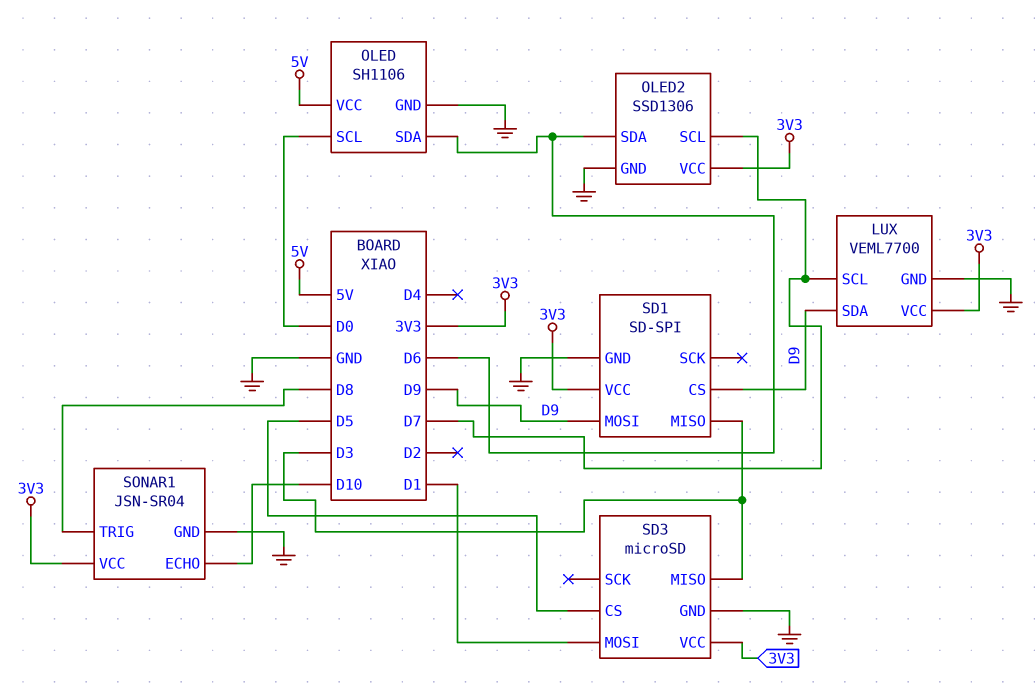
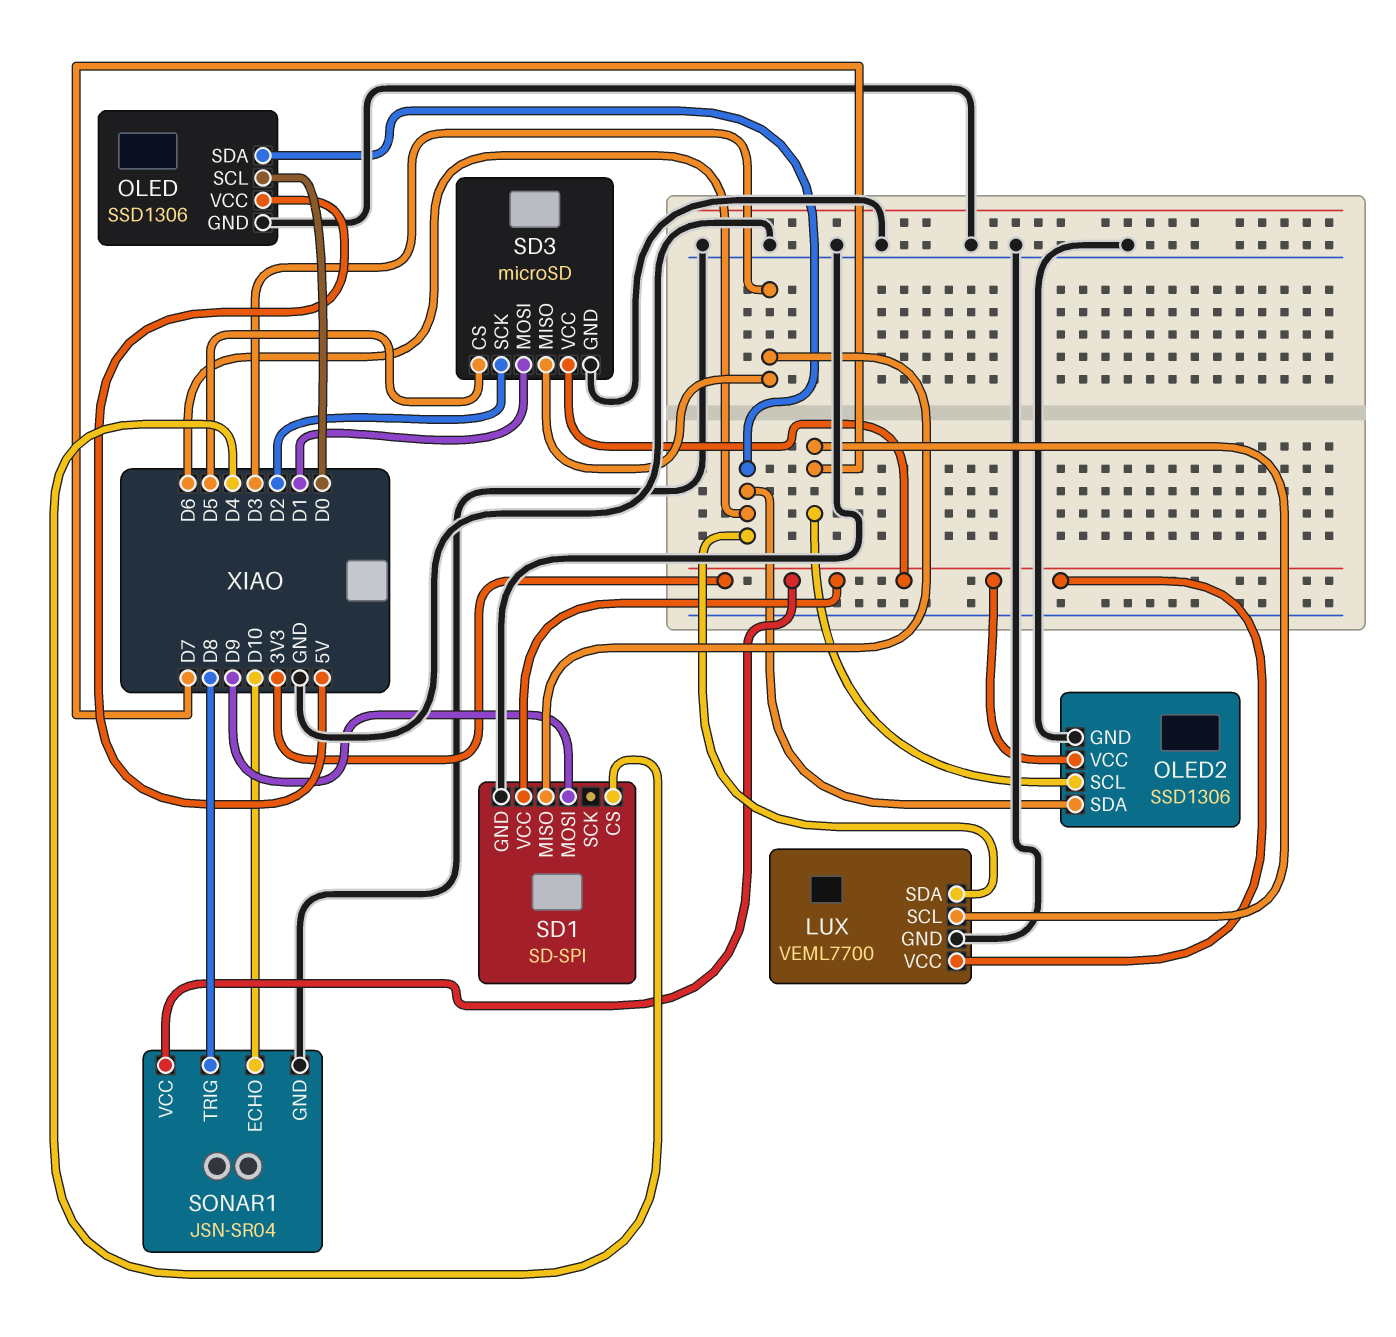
LUX pin SDA: D9 -> D6
OLED: SH1106 -> SSD1306
SD1 pin CS: D9 -> D4
SD3 pin SCK: none -> D2

